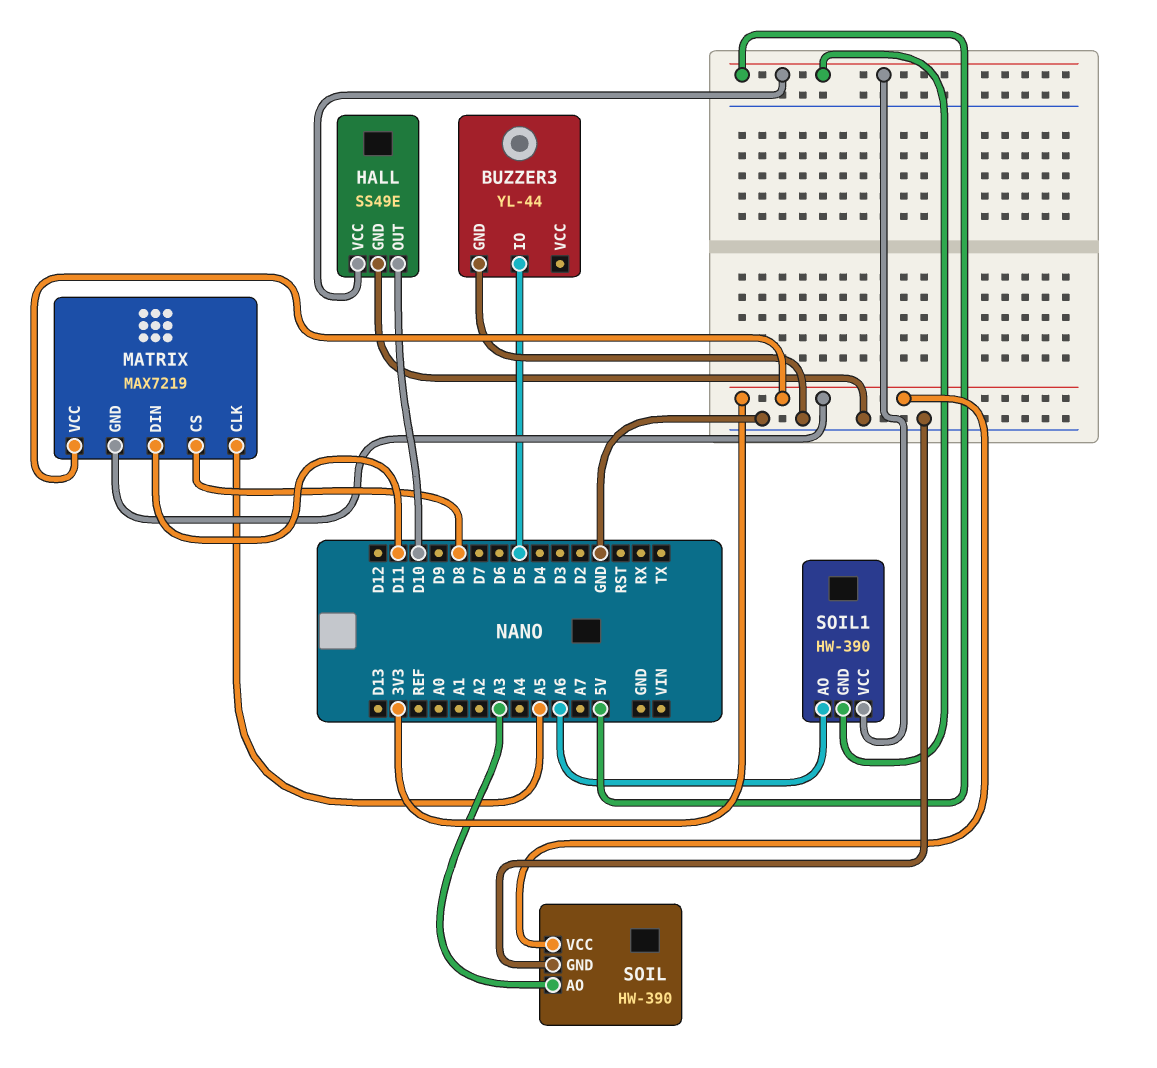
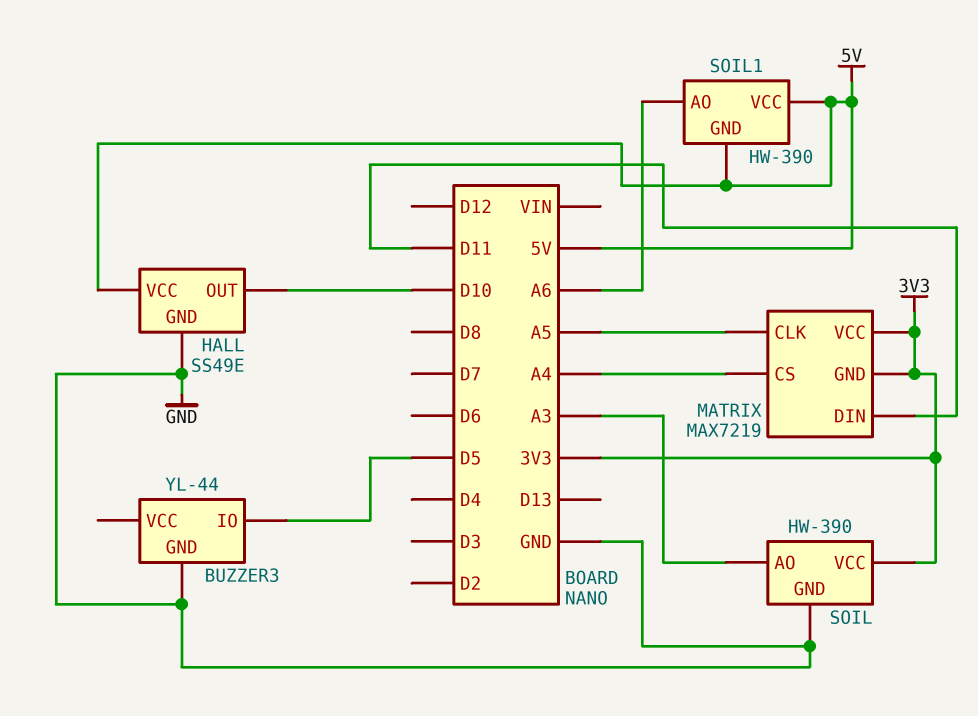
MATRIX pin CS: D8 -> A4

